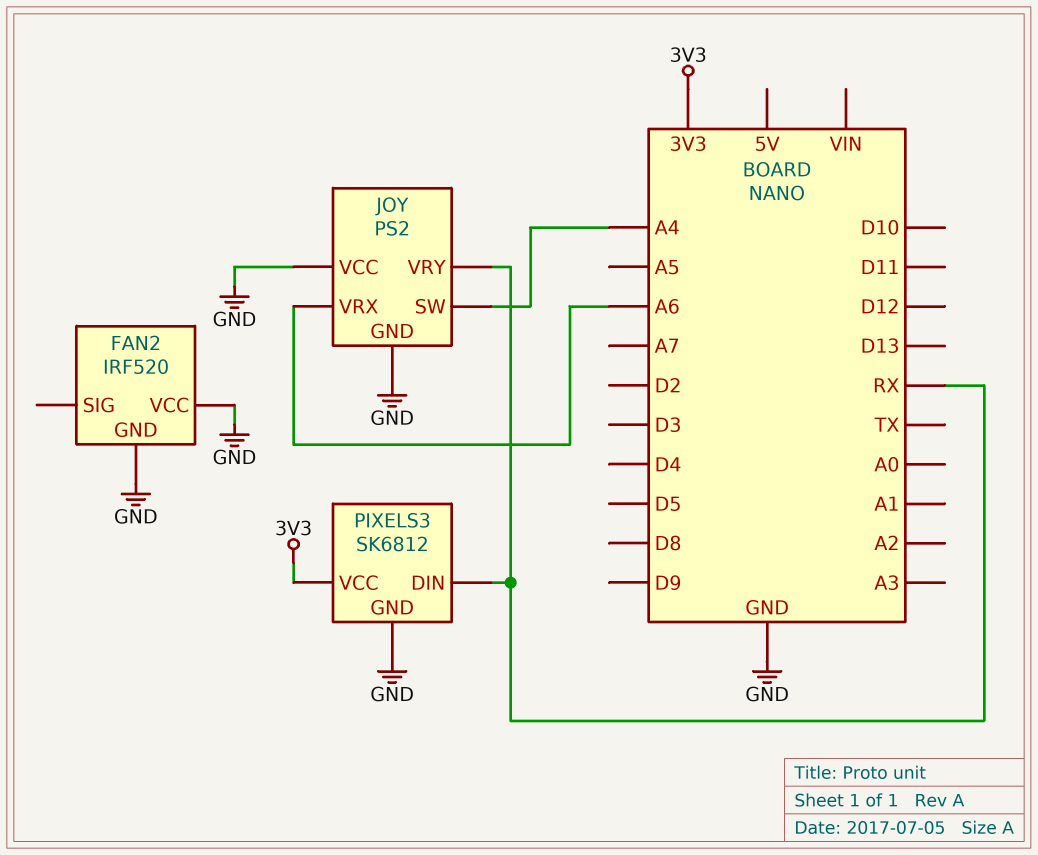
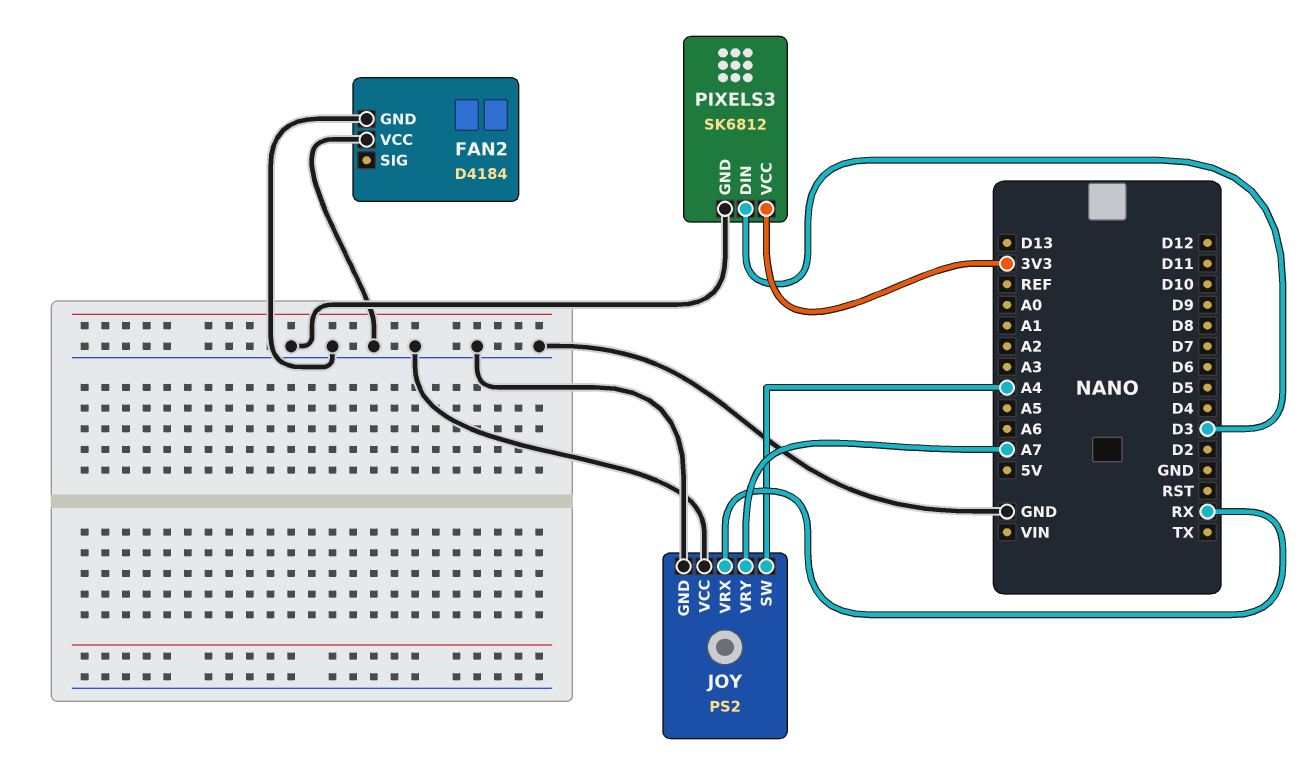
FAN2: IRF520 -> D4184
JOY pin VRX: A6 -> RX
JOY pin VRY: RX -> A7
PIXELS3 pin DIN: RX -> D3

